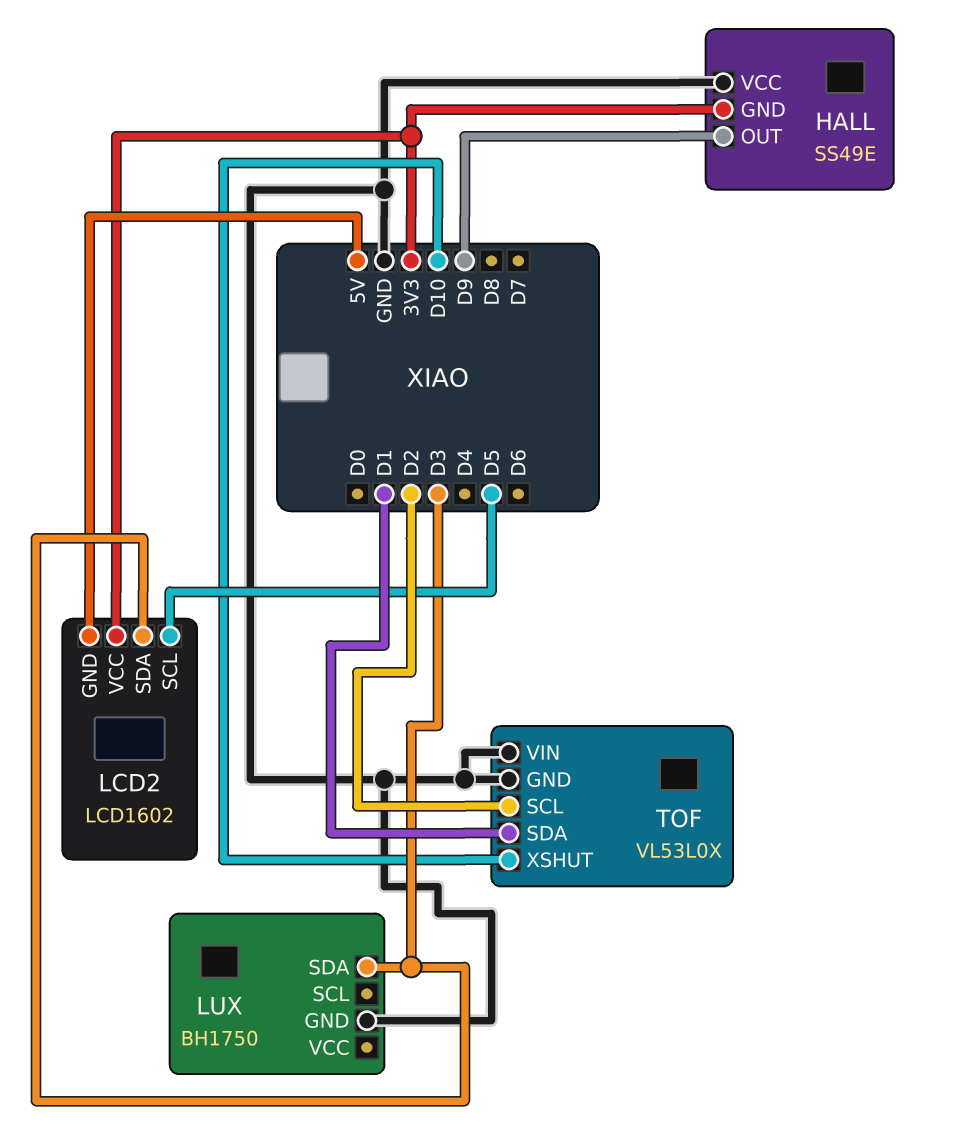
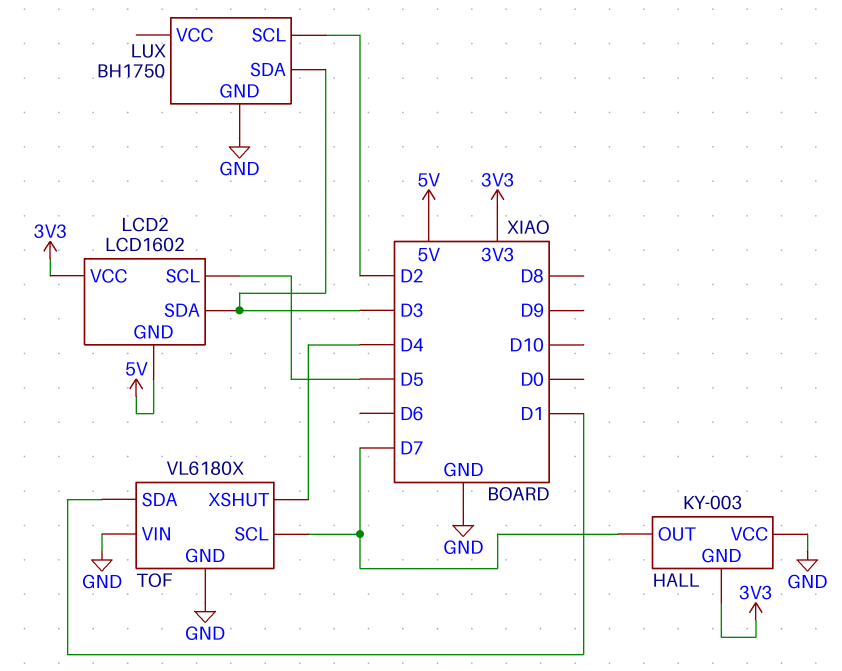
HALL: SS49E -> KY-003
HALL pin OUT: D9 -> D7
LUX pin SCL: none -> D2
TOF: VL53L0X -> VL6180X
TOF pin SCL: D2 -> D7
TOF pin XSHUT: D10 -> D4

